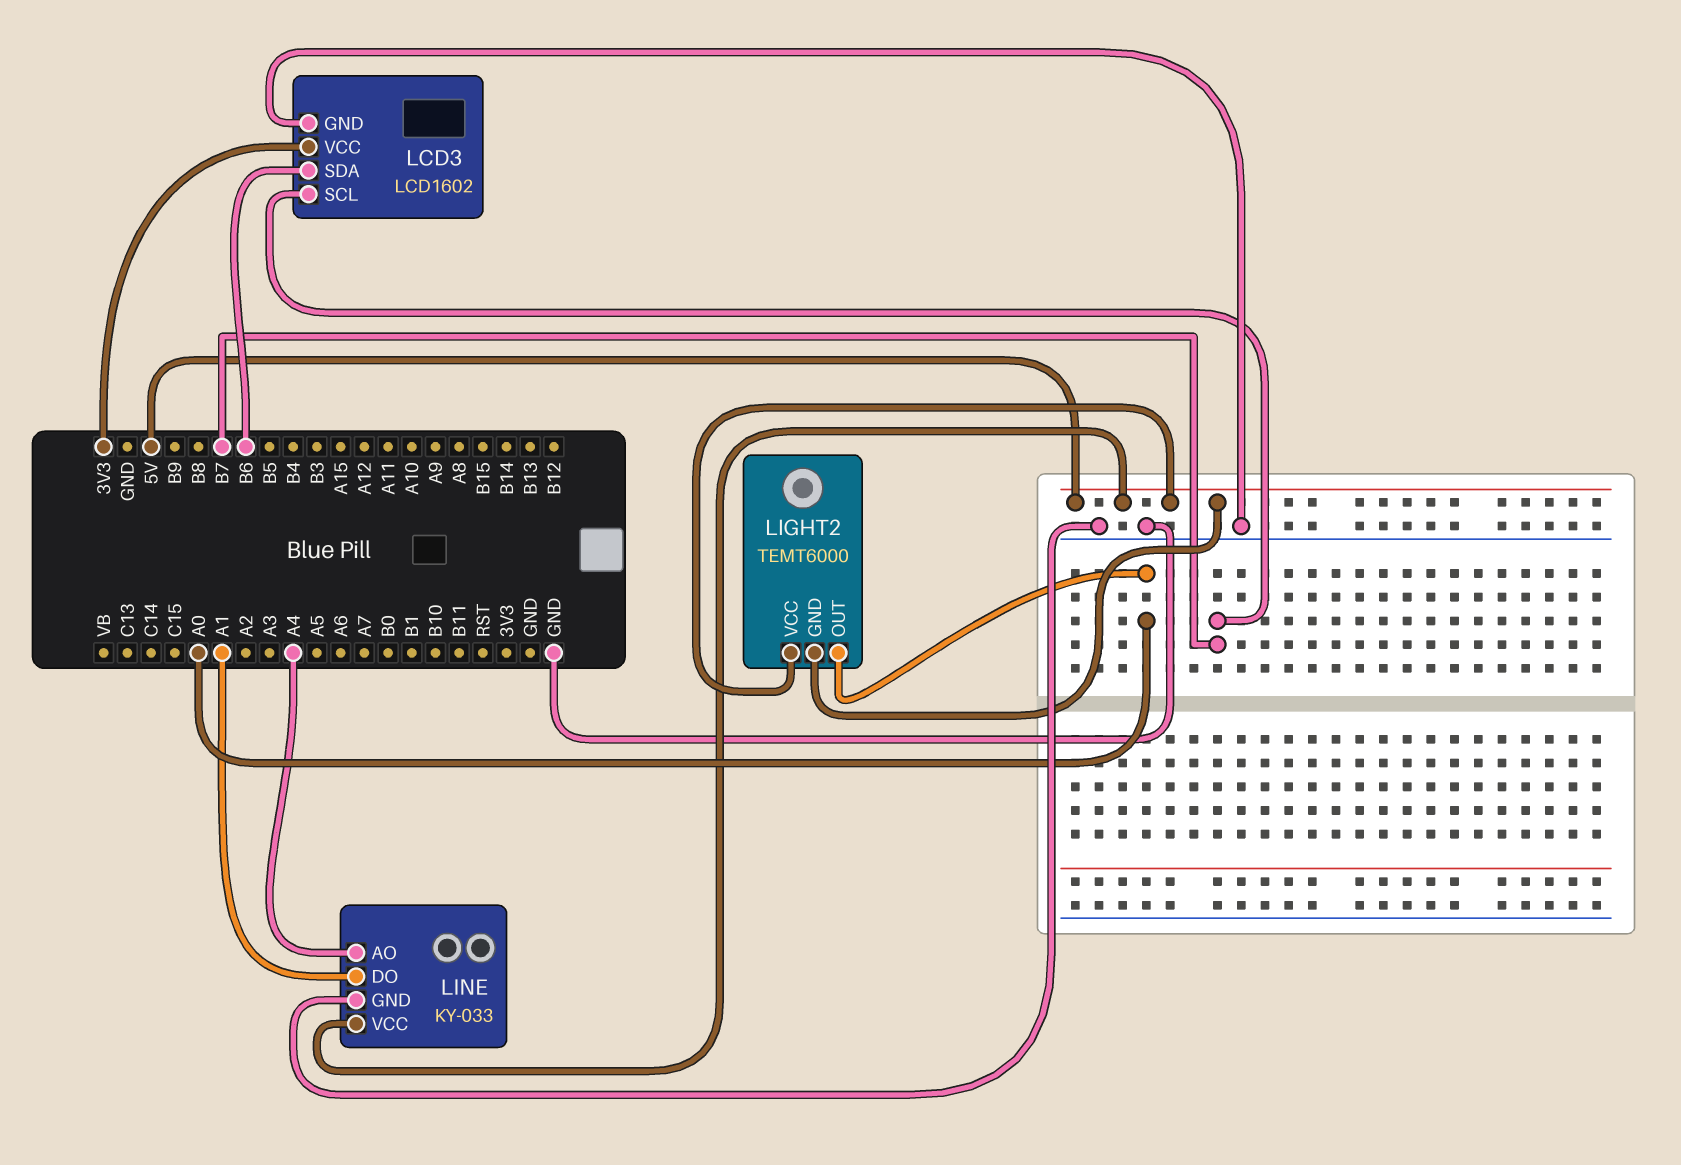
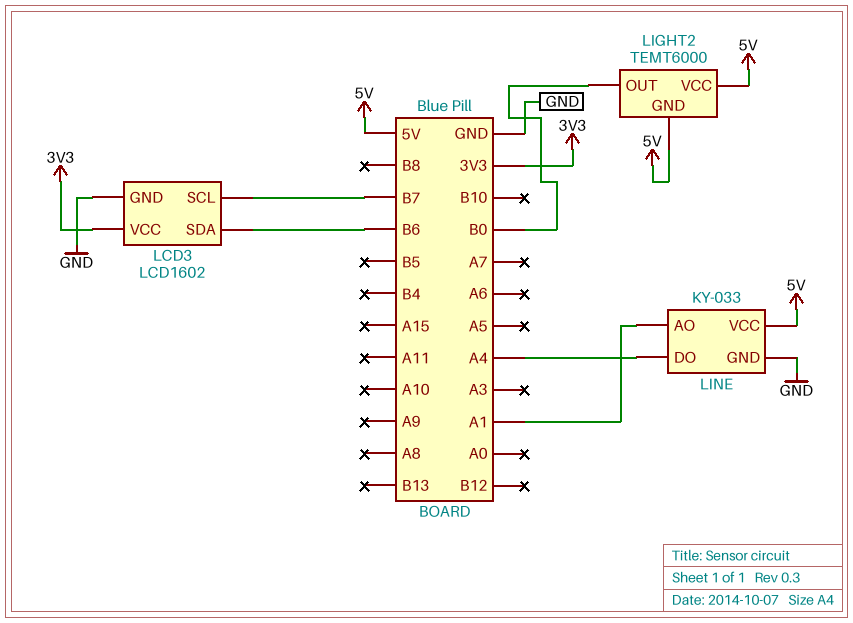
LIGHT2 pin OUT: A0 -> B0
LINE pin AO: A4 -> A1
LINE pin DO: A1 -> A4

